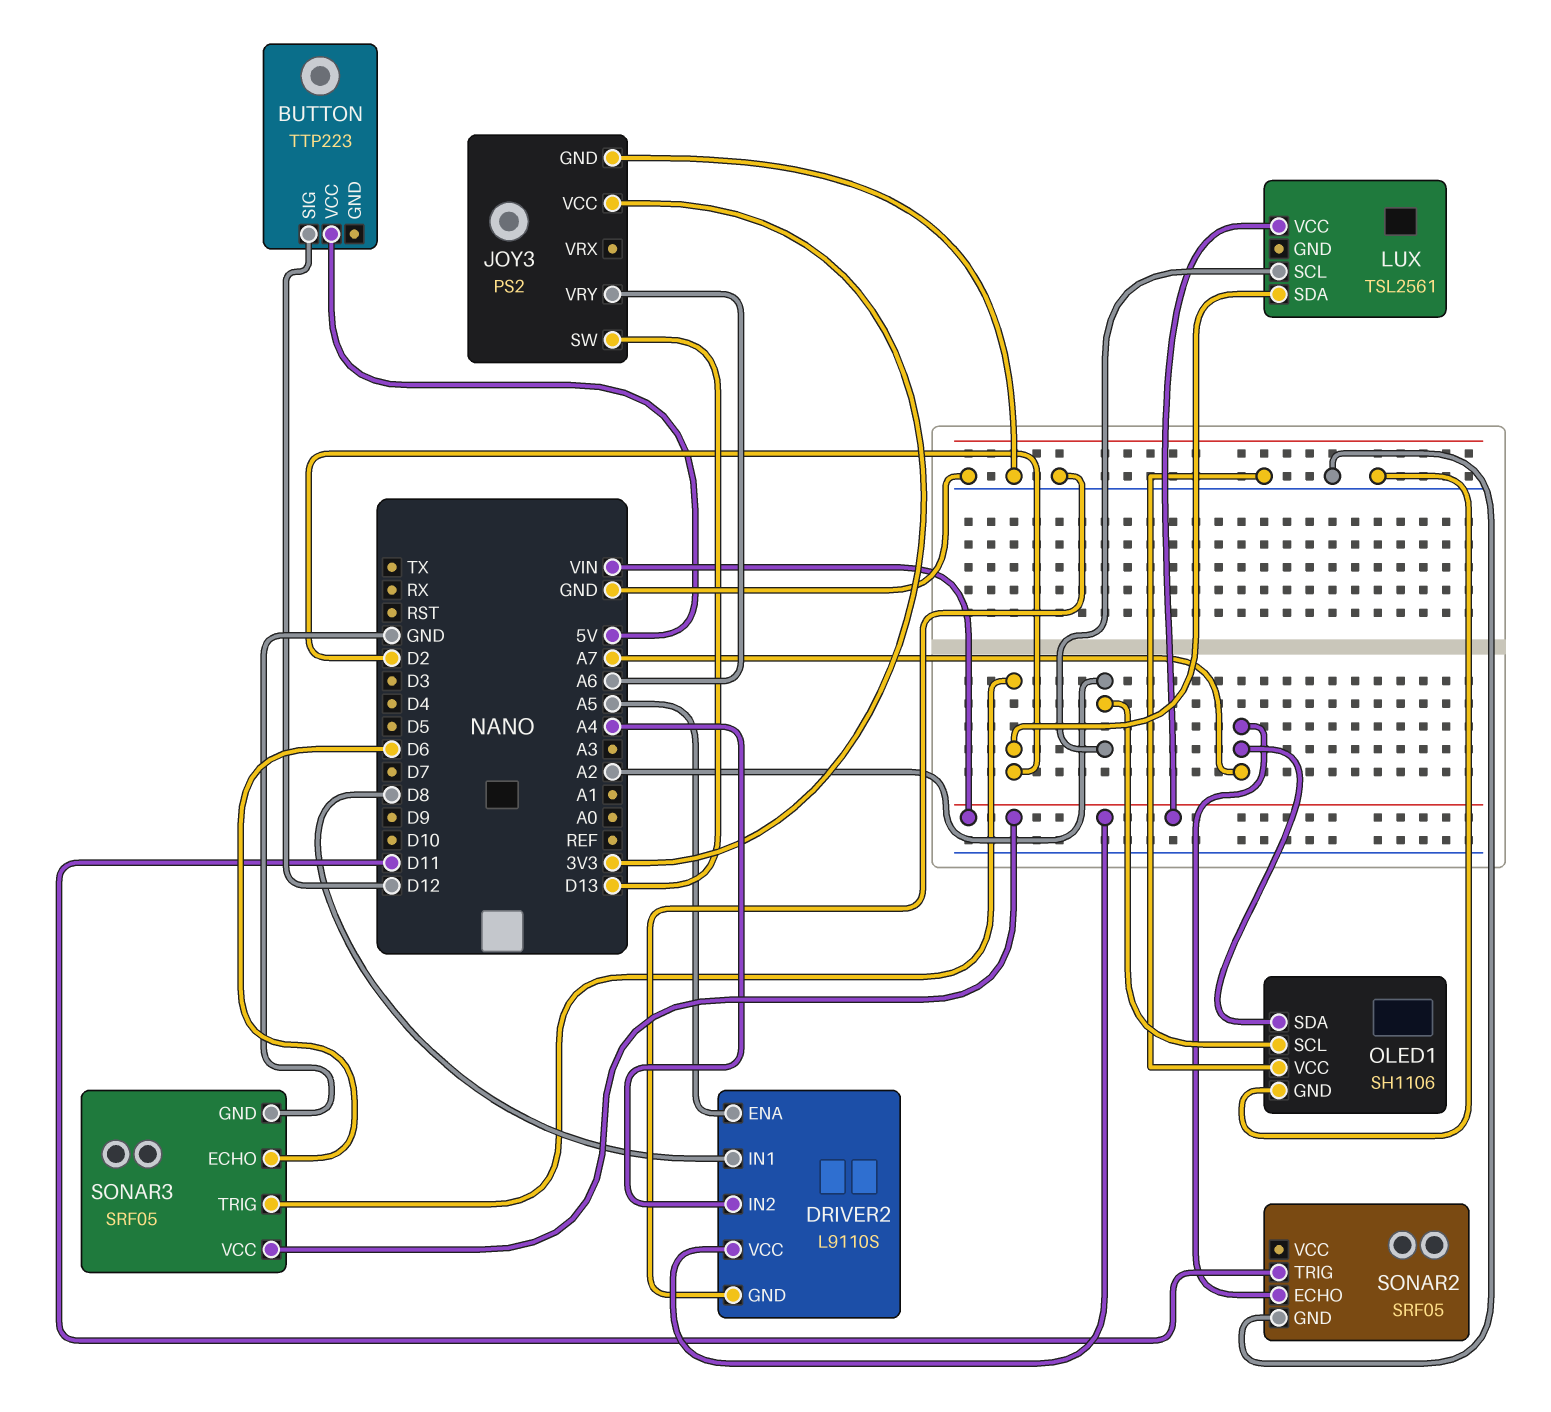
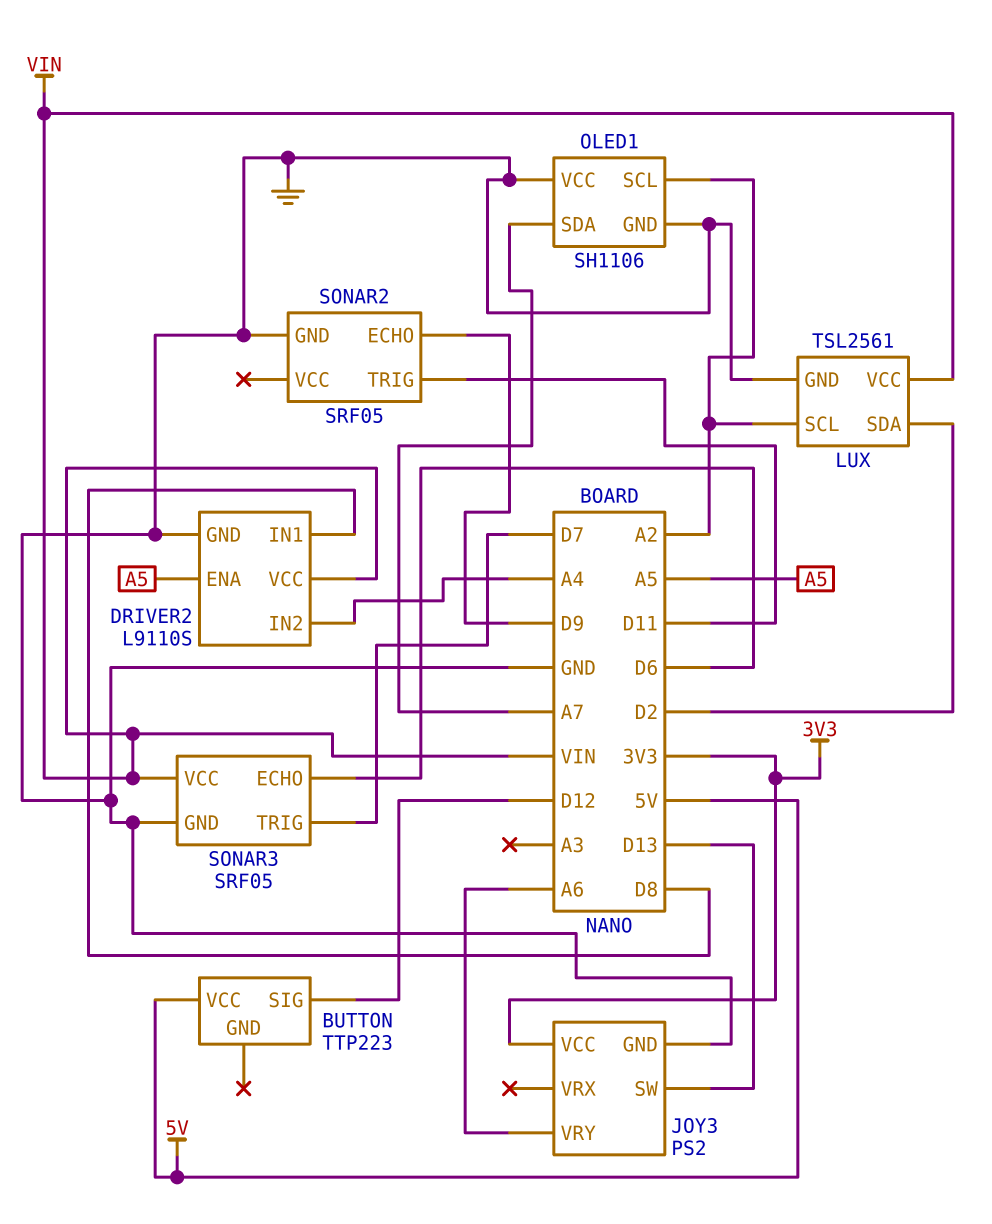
LUX pin GND: none -> GND
SONAR2 pin ECHO: A7 -> D9
SONAR3 pin TRIG: D2 -> D7

